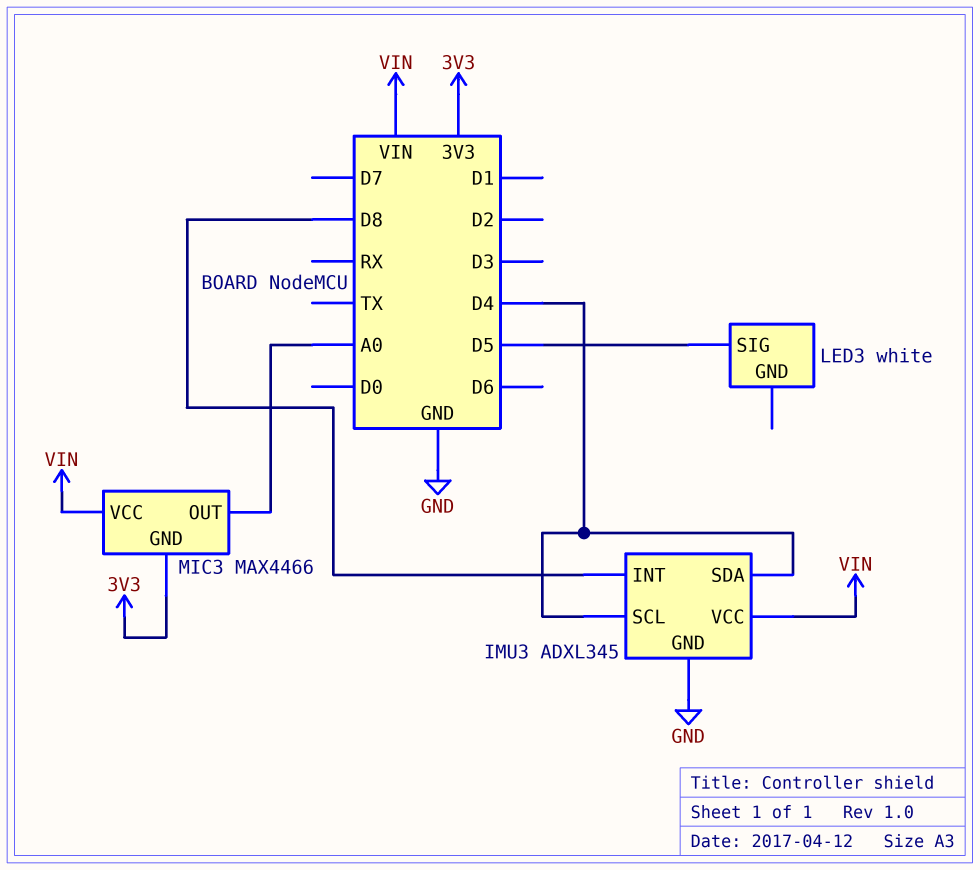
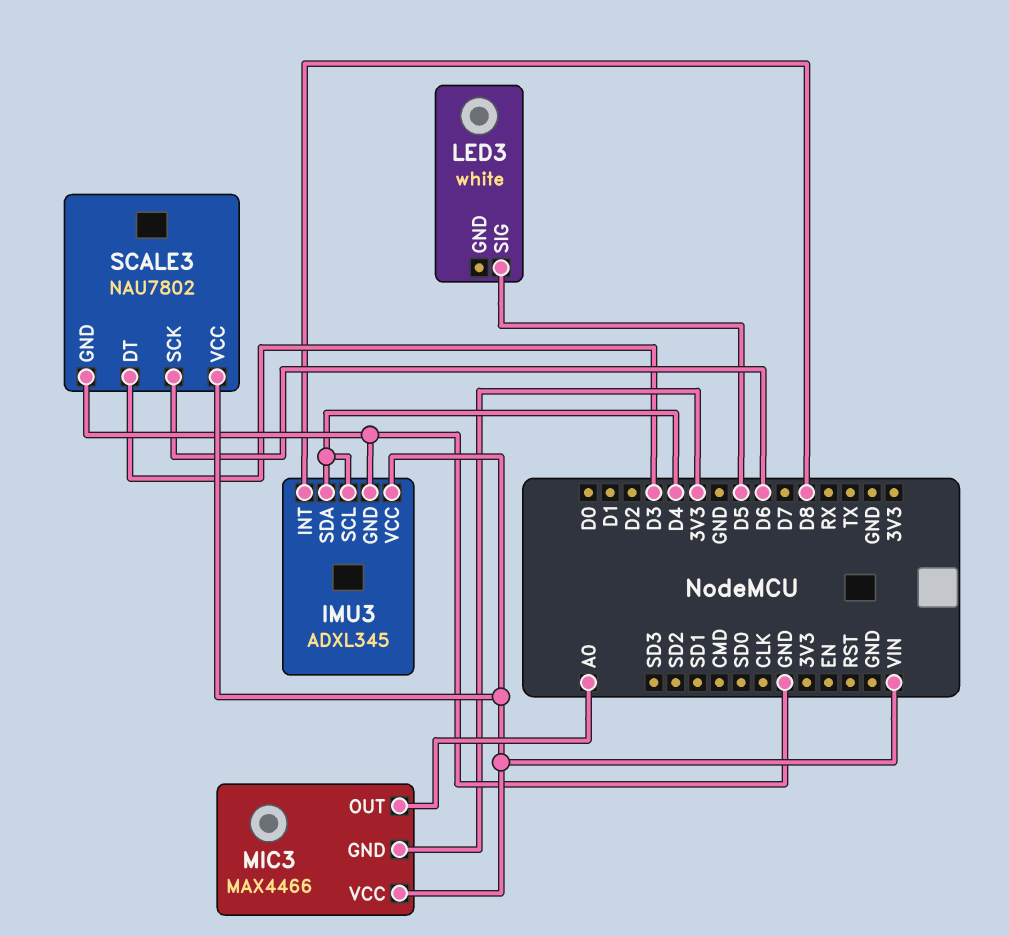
SCALE3: none -> NAU7802
SCALE3 pin DT: none -> D3
SCALE3 pin GND: none -> GND
SCALE3 pin SCK: none -> D6
SCALE3 pin VCC: none -> VIN

